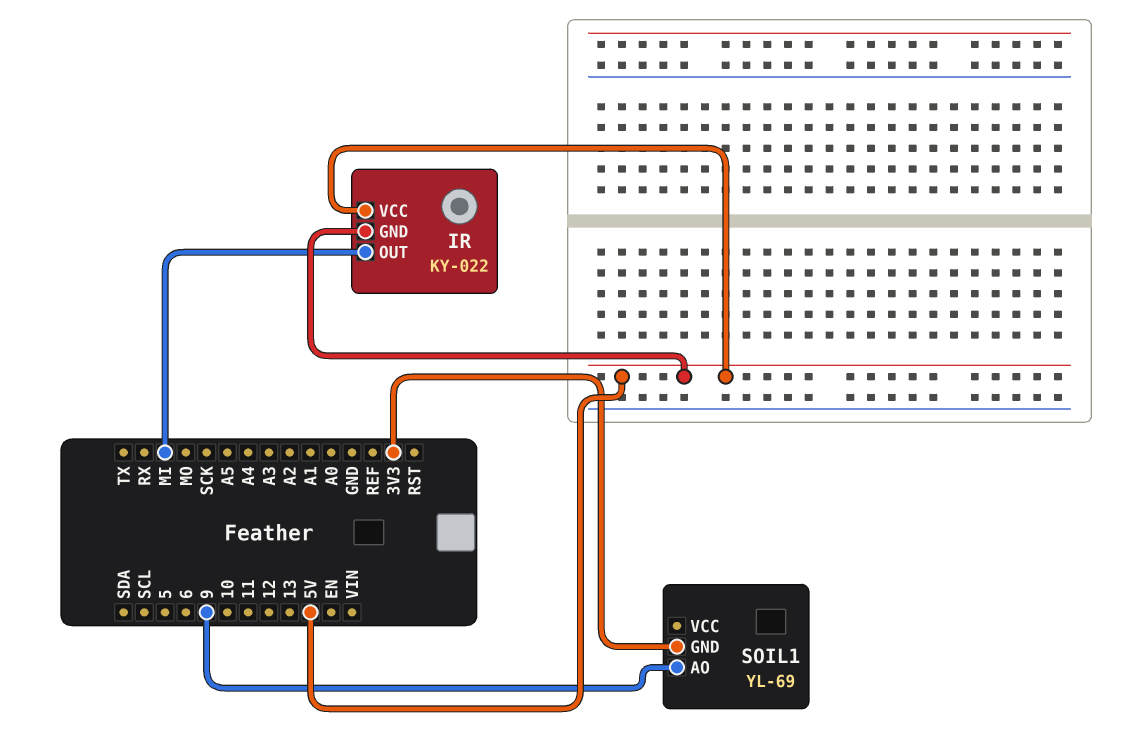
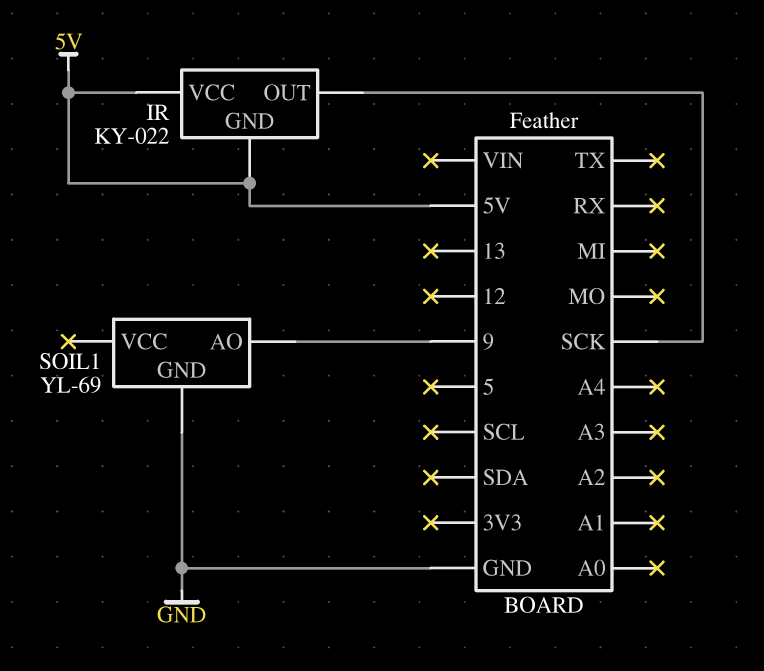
IR pin OUT: MI -> SCK
SOIL1 pin GND: 3V3 -> GND

